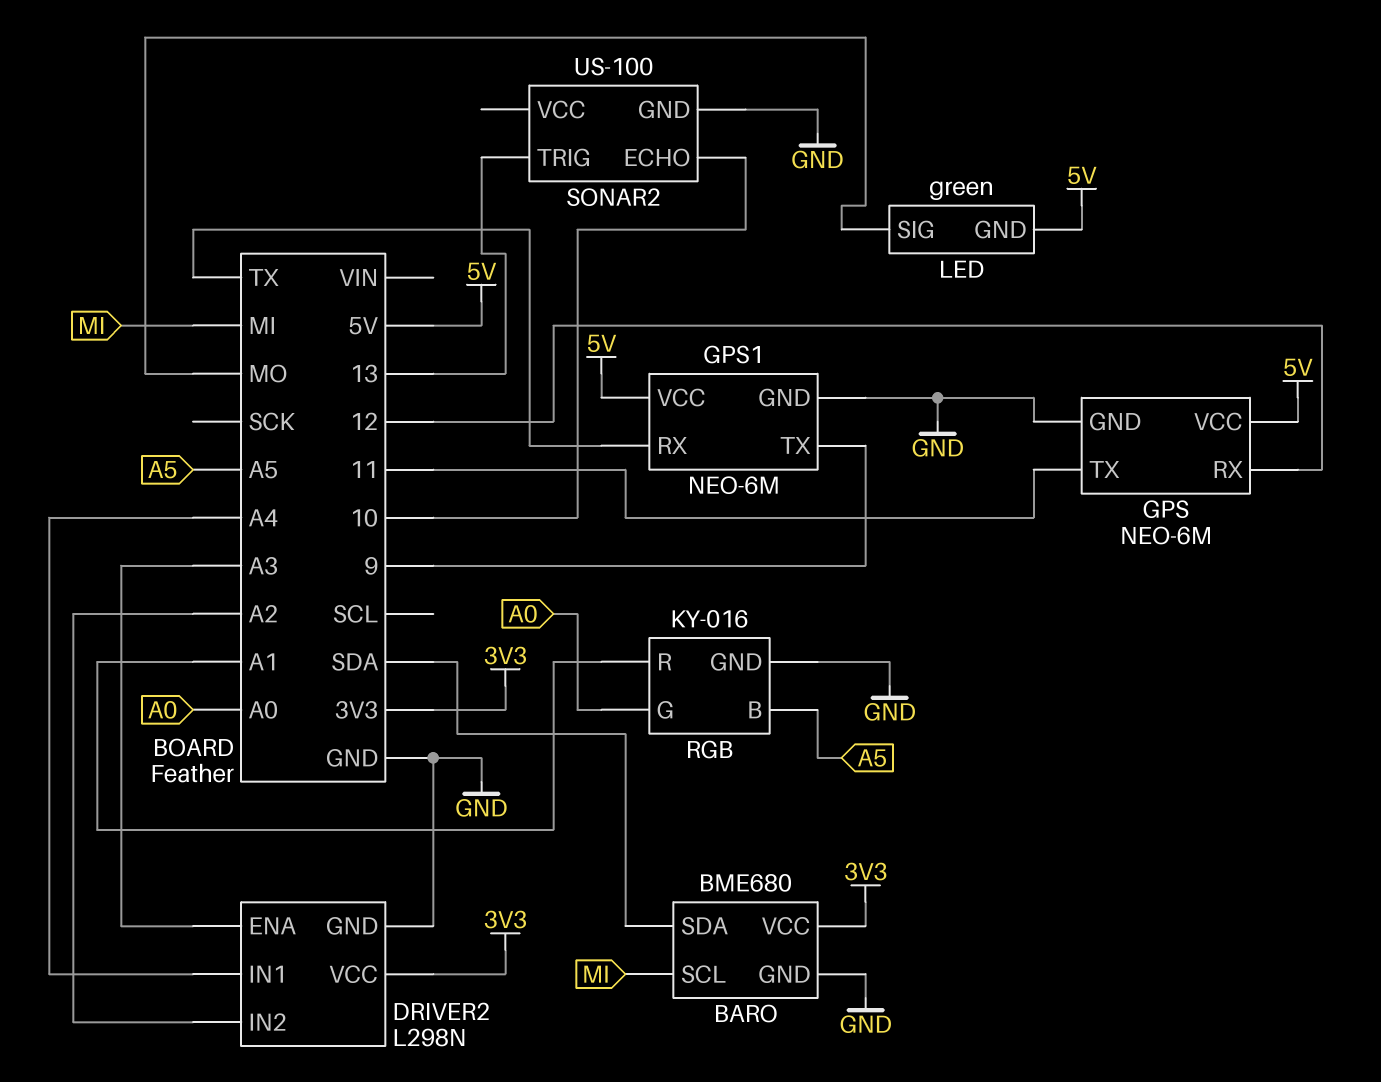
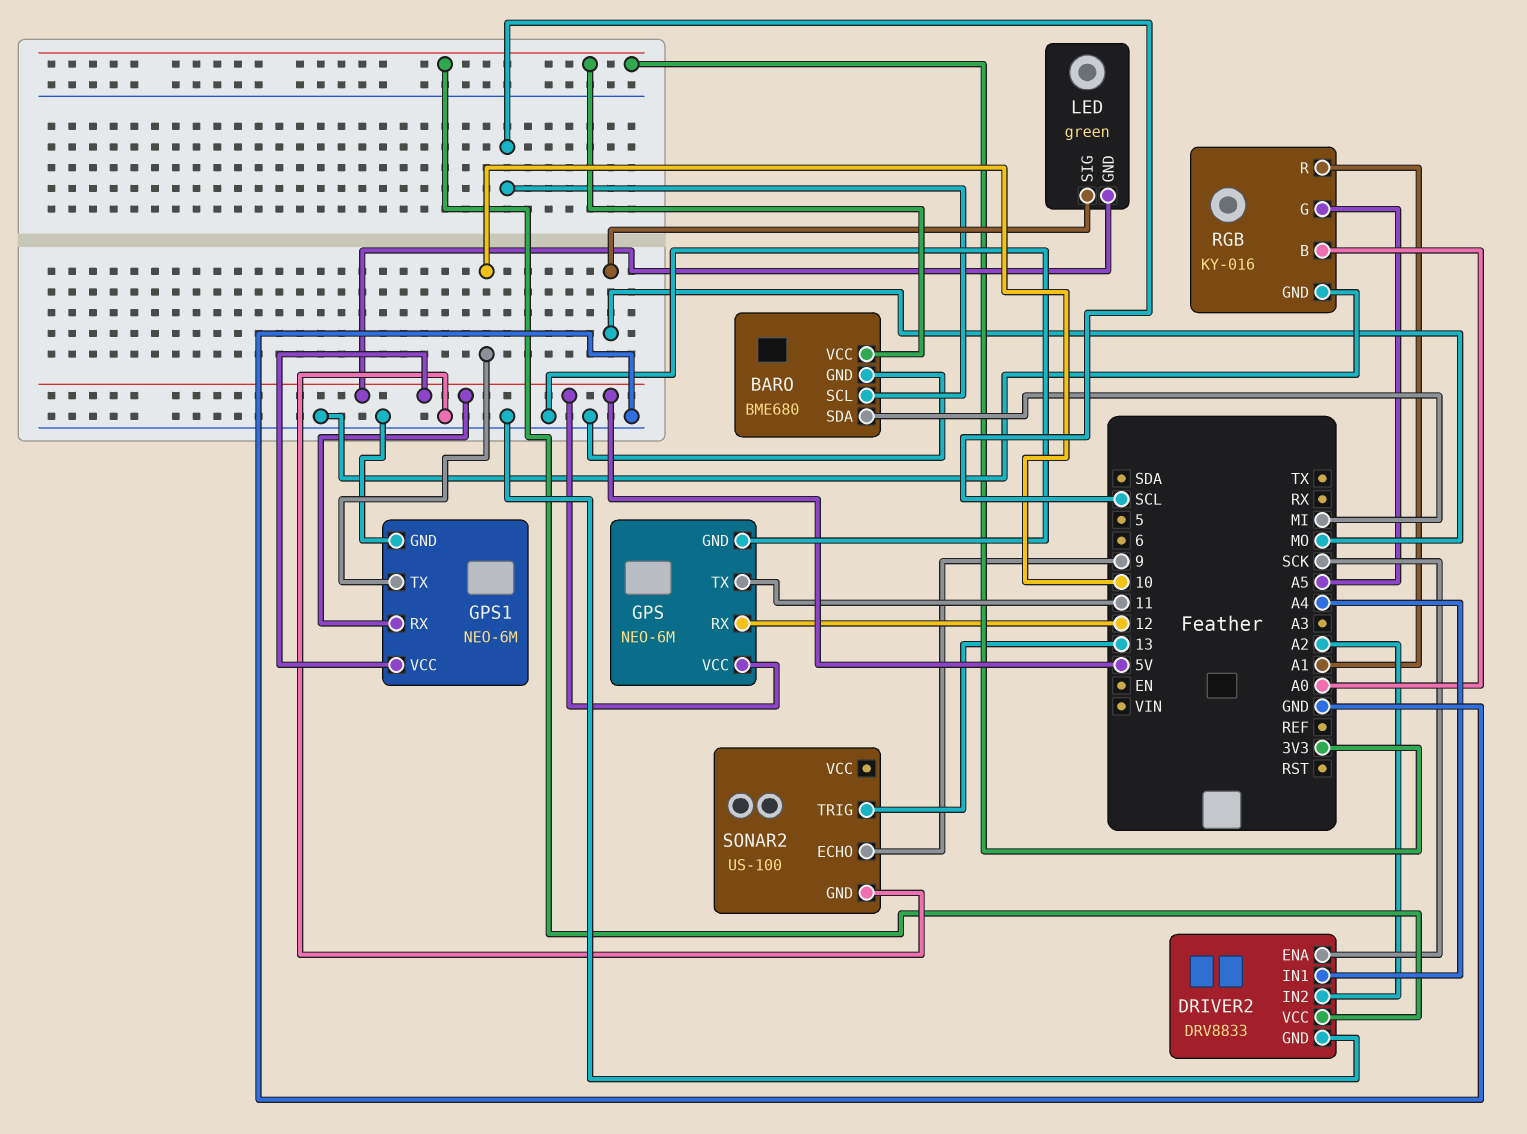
BARO pin SCL: MI -> SCL
BARO pin SDA: SDA -> MI
DRIVER2: L298N -> DRV8833
DRIVER2 pin ENA: A3 -> SCK
GPS1 pin RX: TX -> 5V
GPS1 pin TX: 9 -> 10
RGB pin B: A5 -> A0
RGB pin G: A0 -> A5
SONAR2 pin ECHO: 10 -> 9

